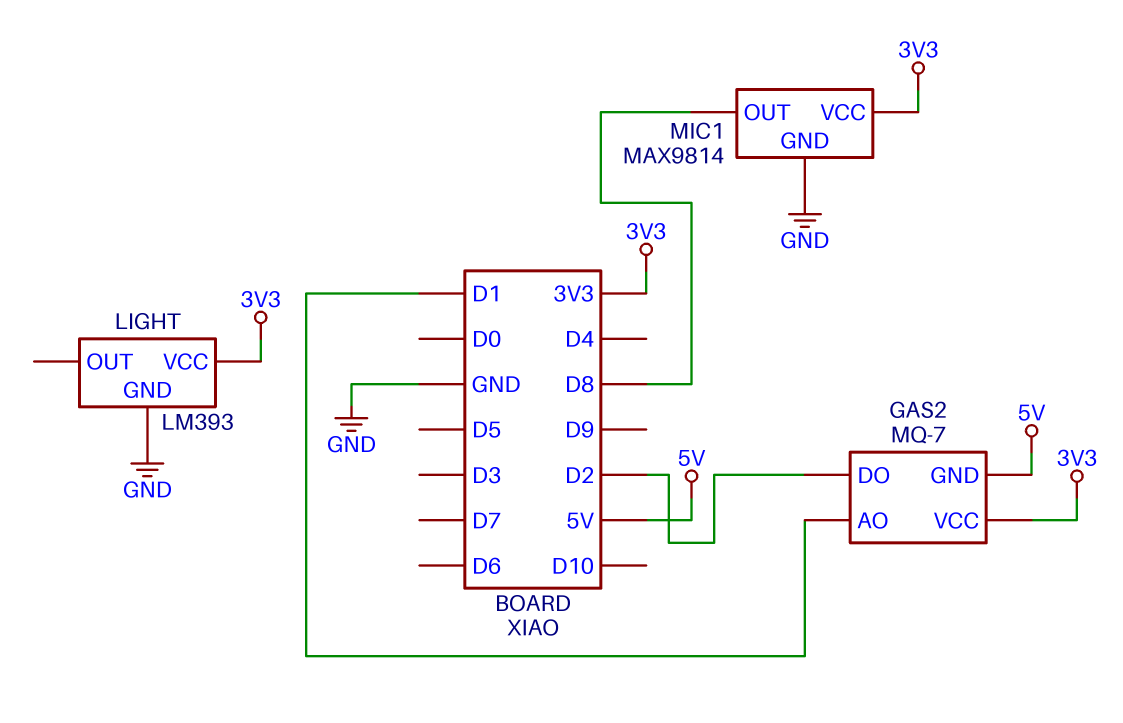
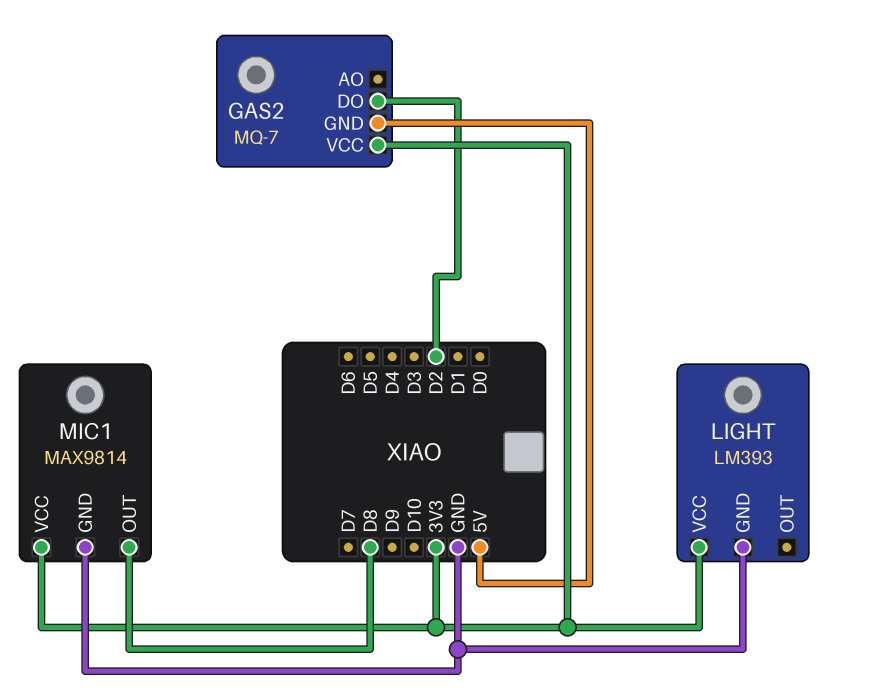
GAS2 pin AO: D1 -> none

